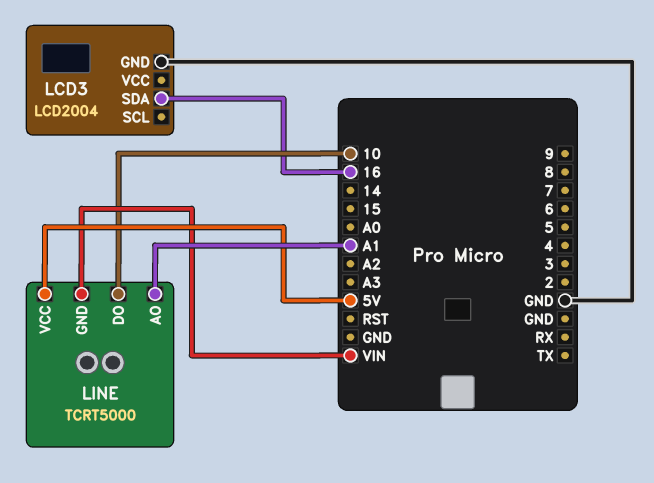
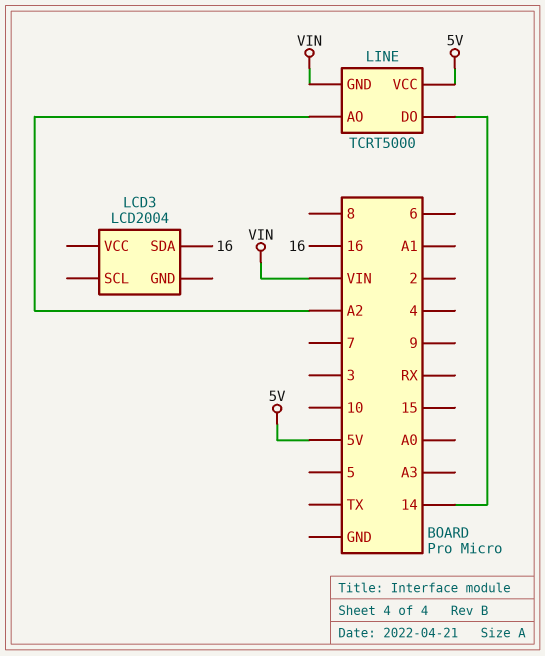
LCD3 pin GND: GND -> none
LINE pin AO: A1 -> A2
LINE pin DO: 10 -> 14

